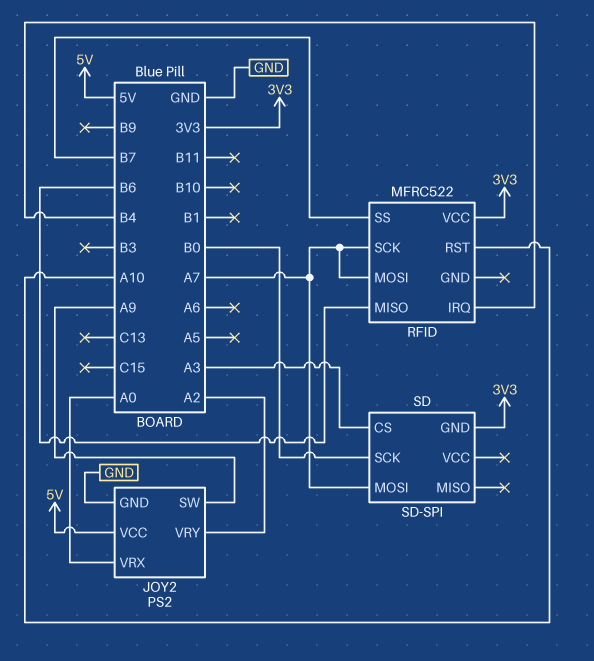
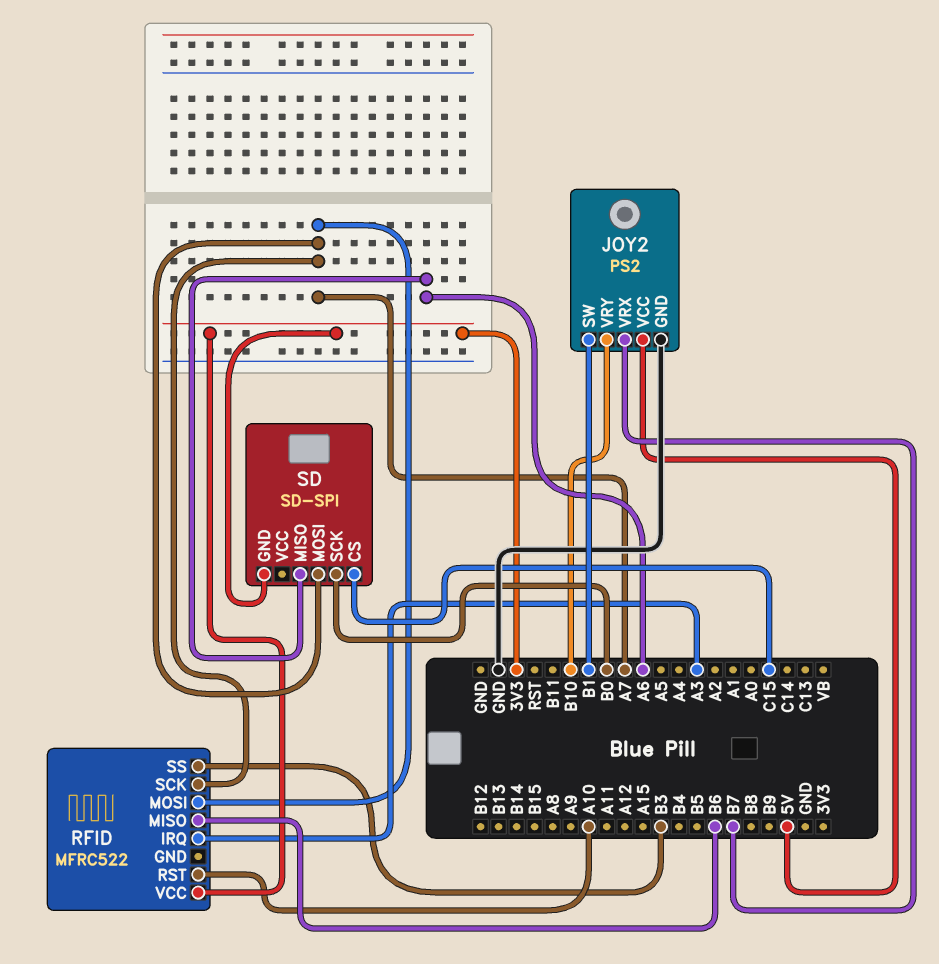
JOY2 pin SW: A9 -> B1
JOY2 pin VRX: A0 -> B7
JOY2 pin VRY: A2 -> B10
RFID pin IRQ: B4 -> A3
RFID pin SS: B7 -> B3
SD pin CS: A3 -> C15
SD pin MISO: none -> A6

